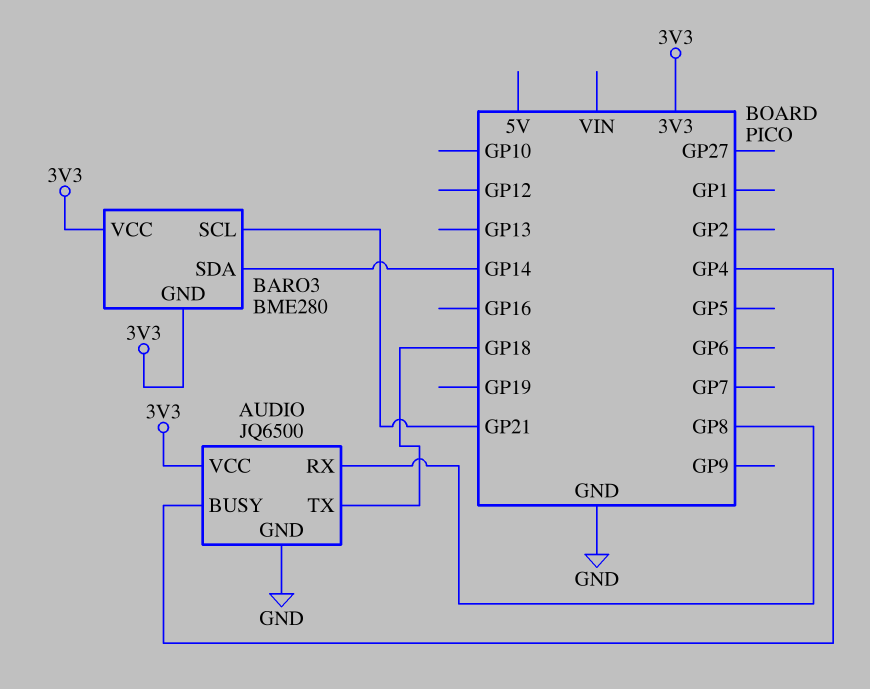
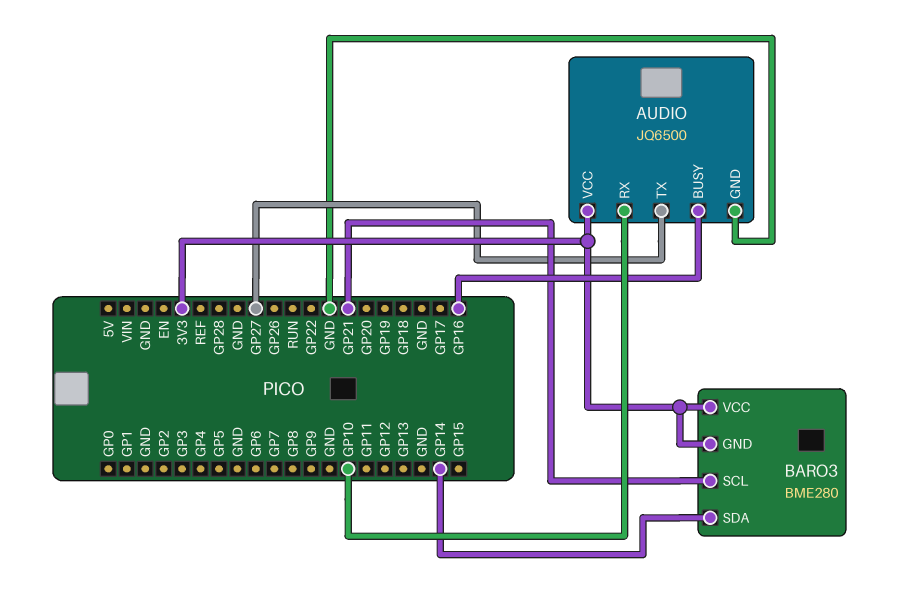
AUDIO pin BUSY: GP4 -> GP16
AUDIO pin RX: GP8 -> GP10
AUDIO pin TX: GP18 -> GP27

